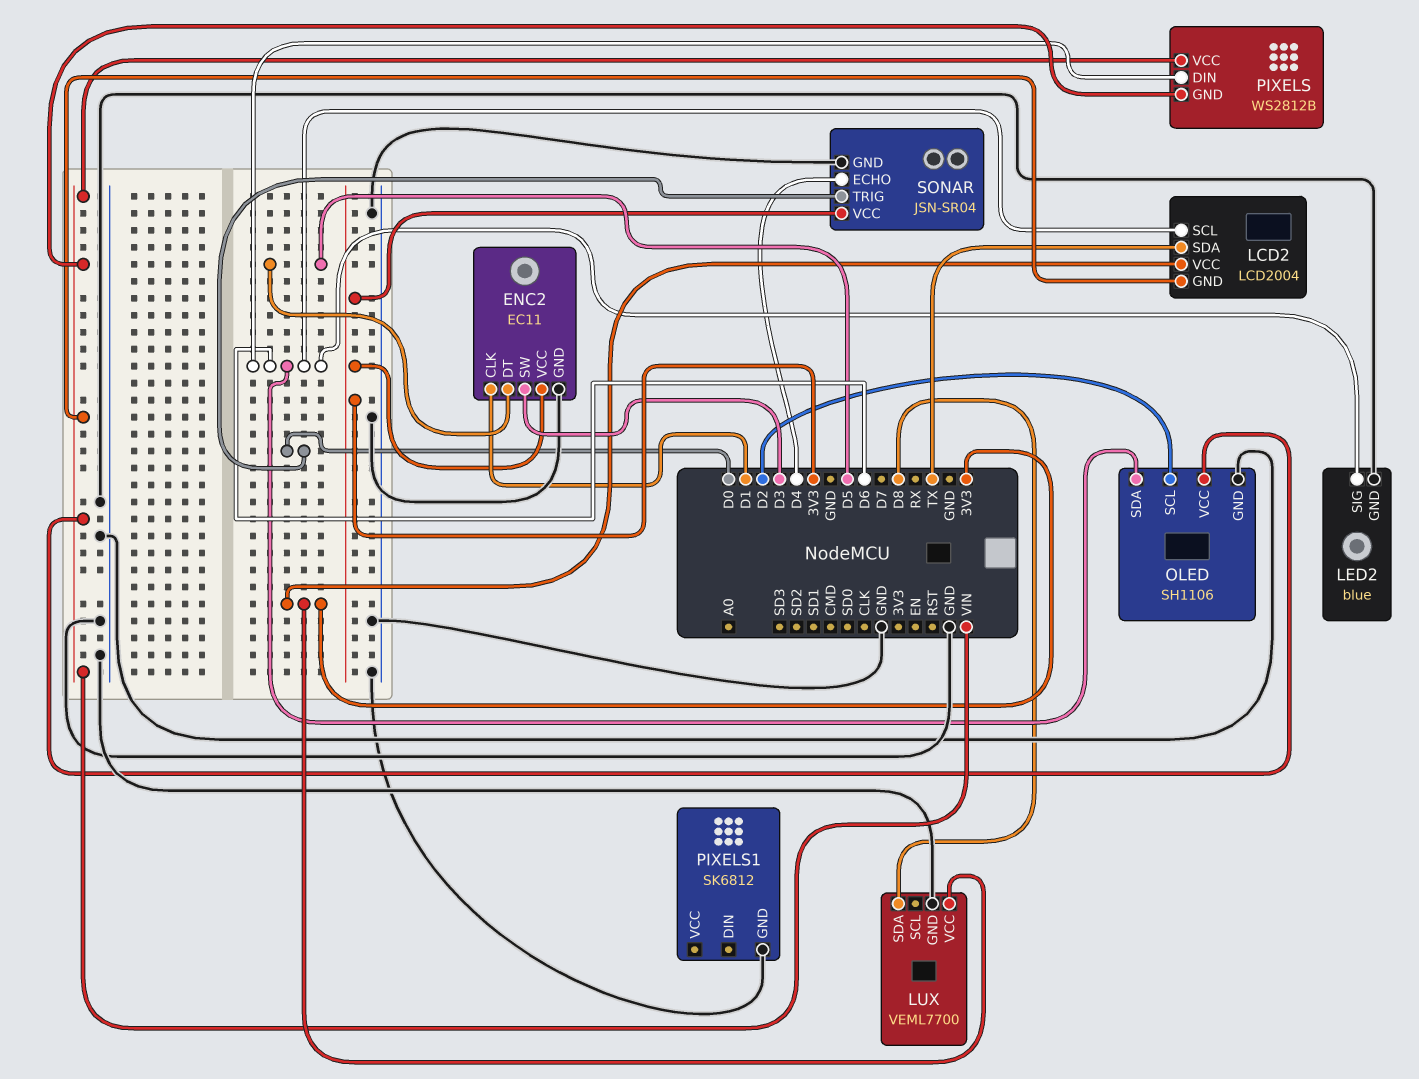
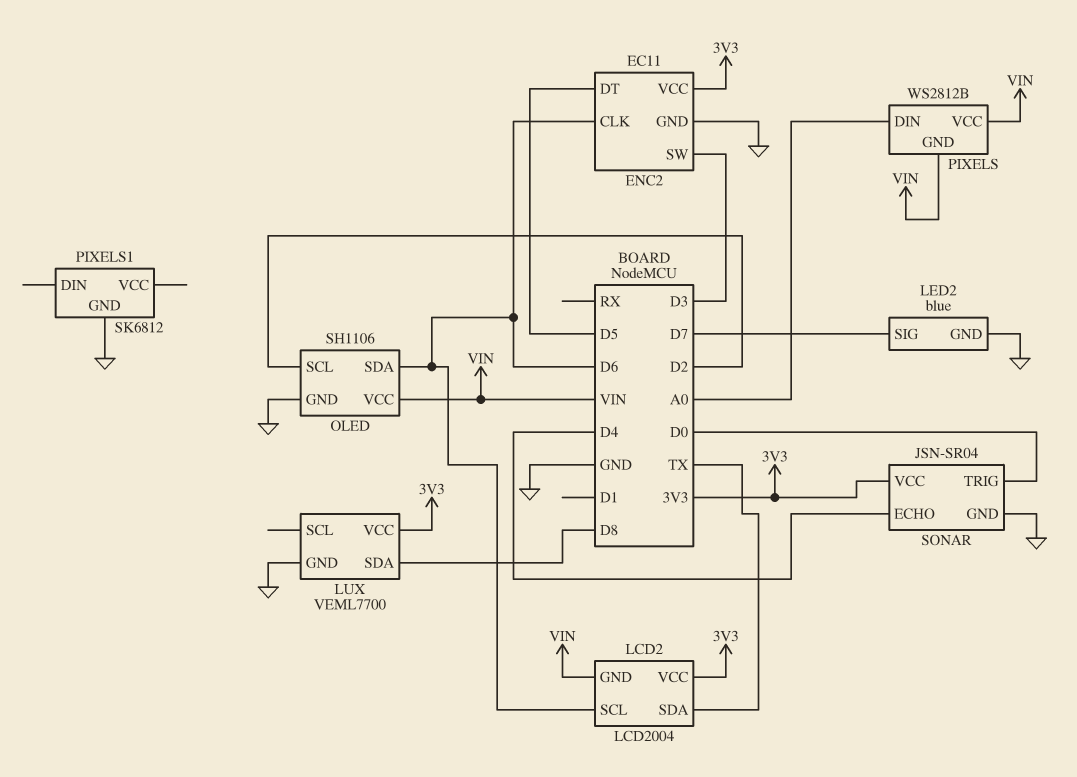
ENC2 pin CLK: D1 -> D6
LED2 pin SIG: D6 -> D7
PIXELS pin DIN: D6 -> A0

